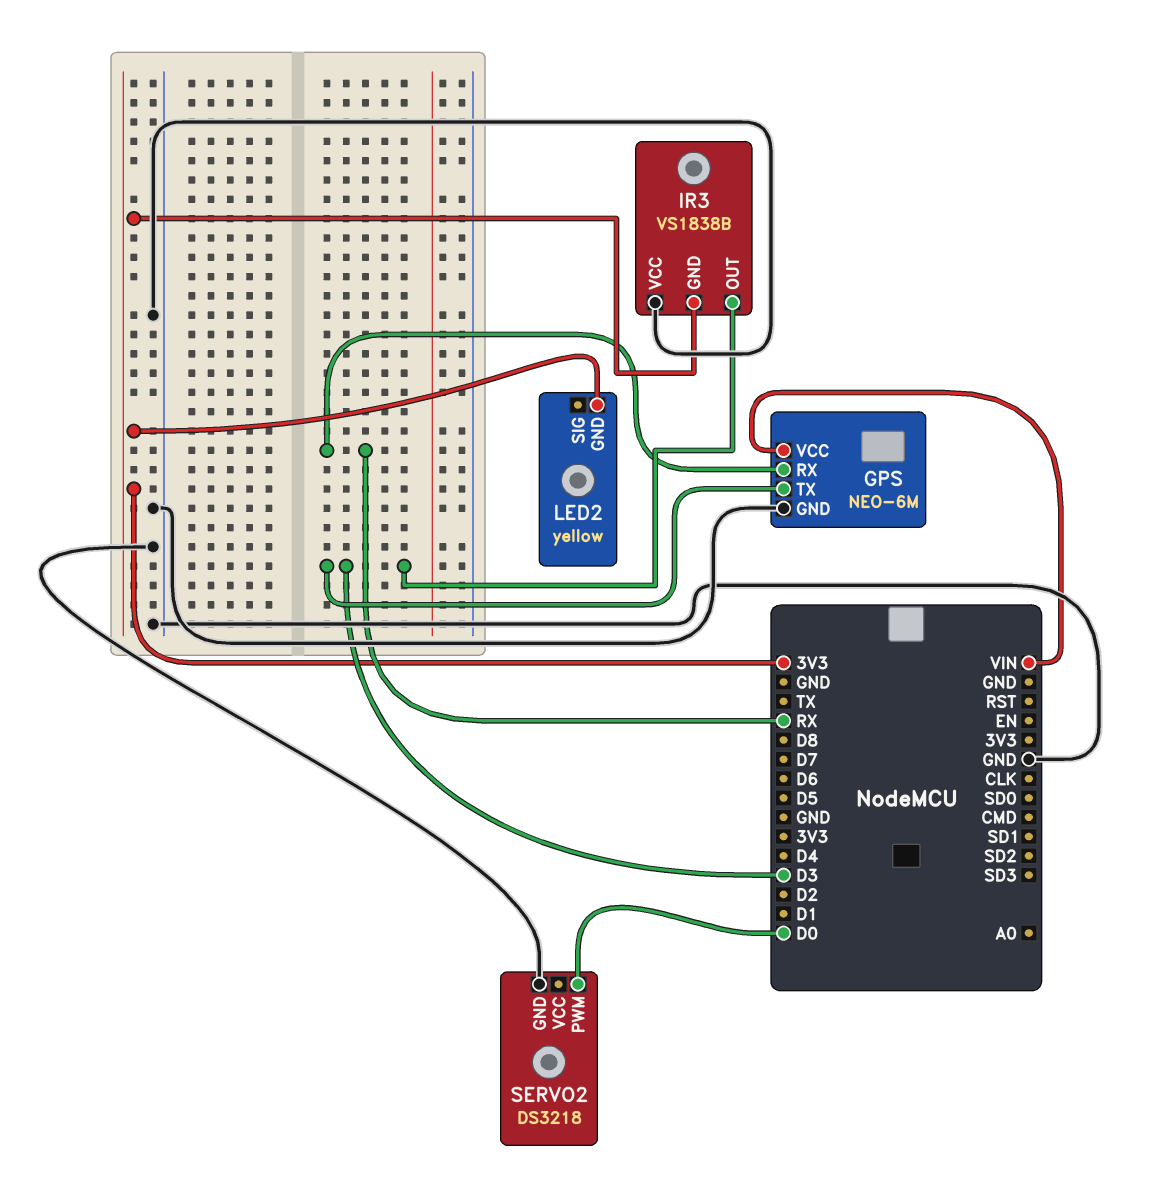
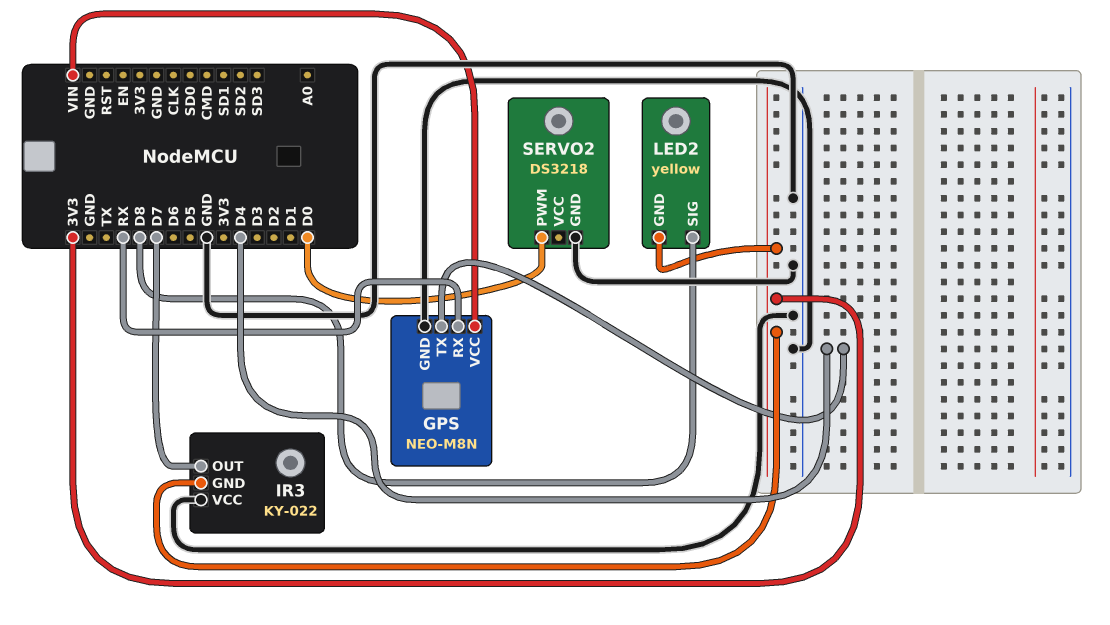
GPS: NEO-6M -> NEO-M8N
GPS pin TX: D3 -> D4
IR3: VS1838B -> KY-022
IR3 pin OUT: D3 -> D7
LED2 pin SIG: none -> D8

